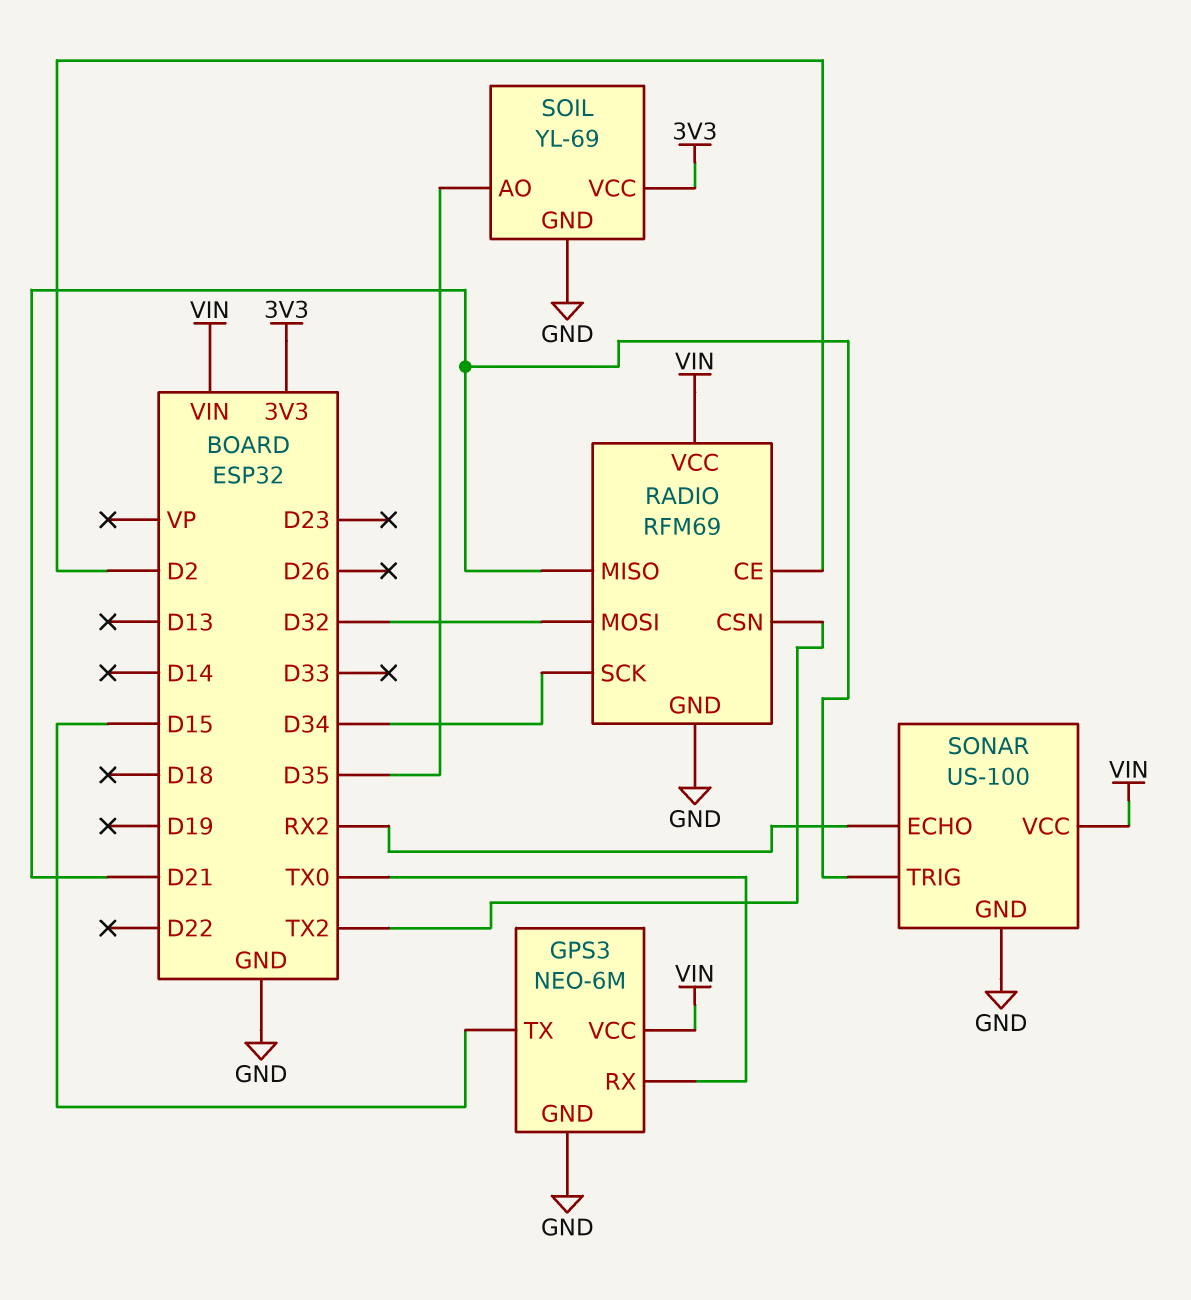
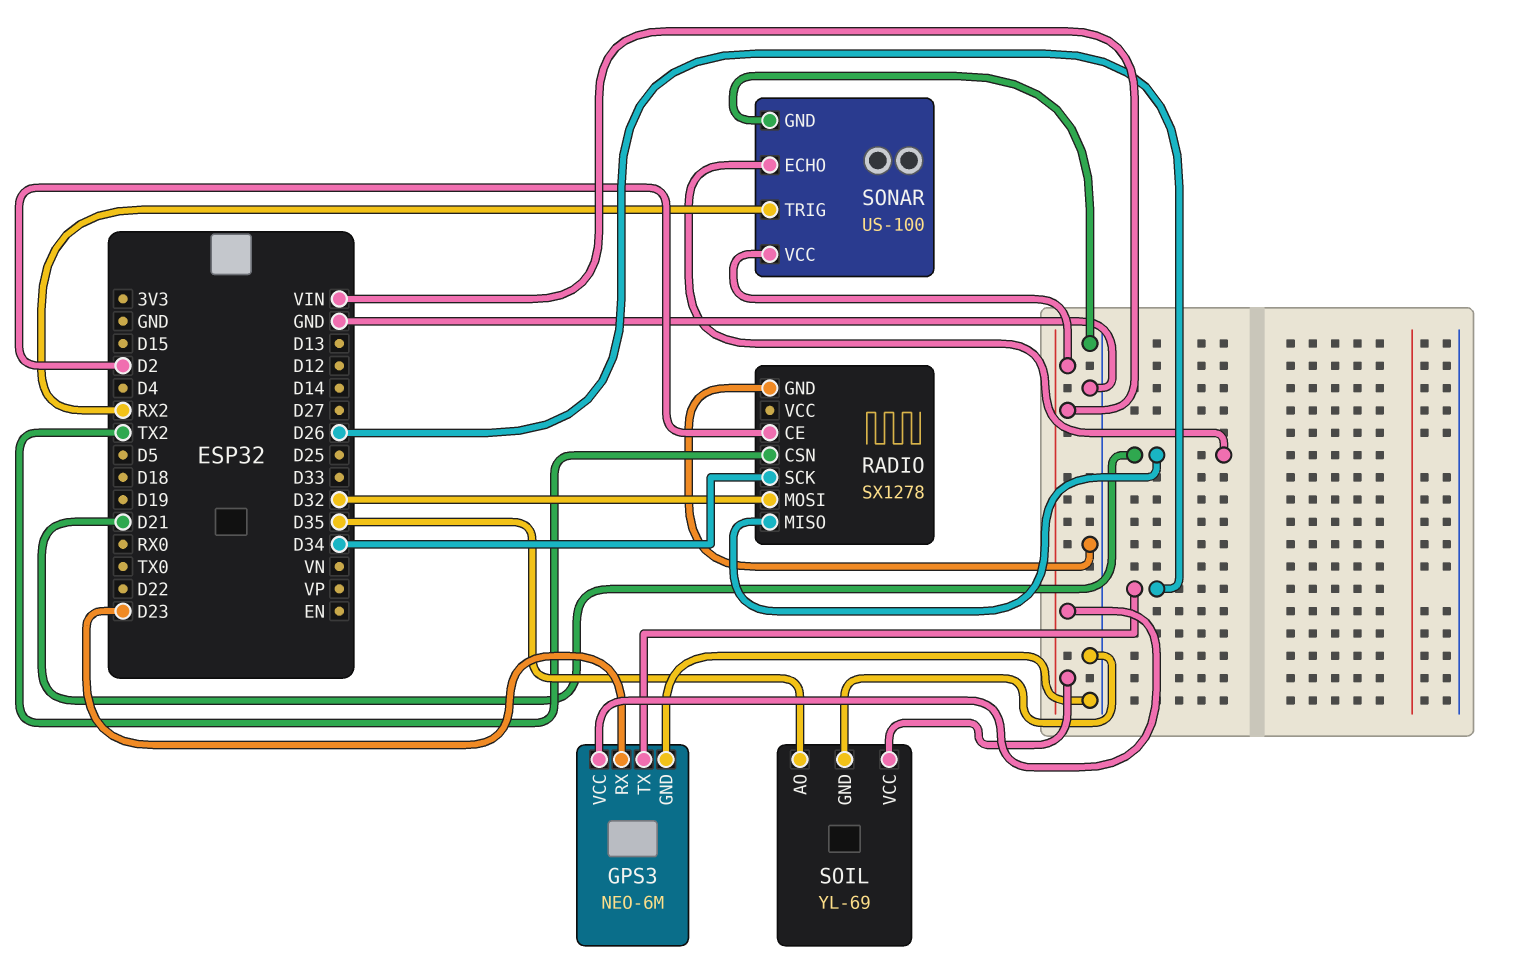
GPS3 pin RX: TX0 -> D23
GPS3 pin TX: D15 -> D26
RADIO: RFM69 -> SX1278
RADIO pin VCC: VIN -> none
SOIL pin VCC: 3V3 -> VIN
SONAR pin ECHO: RX2 -> D21
SONAR pin TRIG: D21 -> RX2

